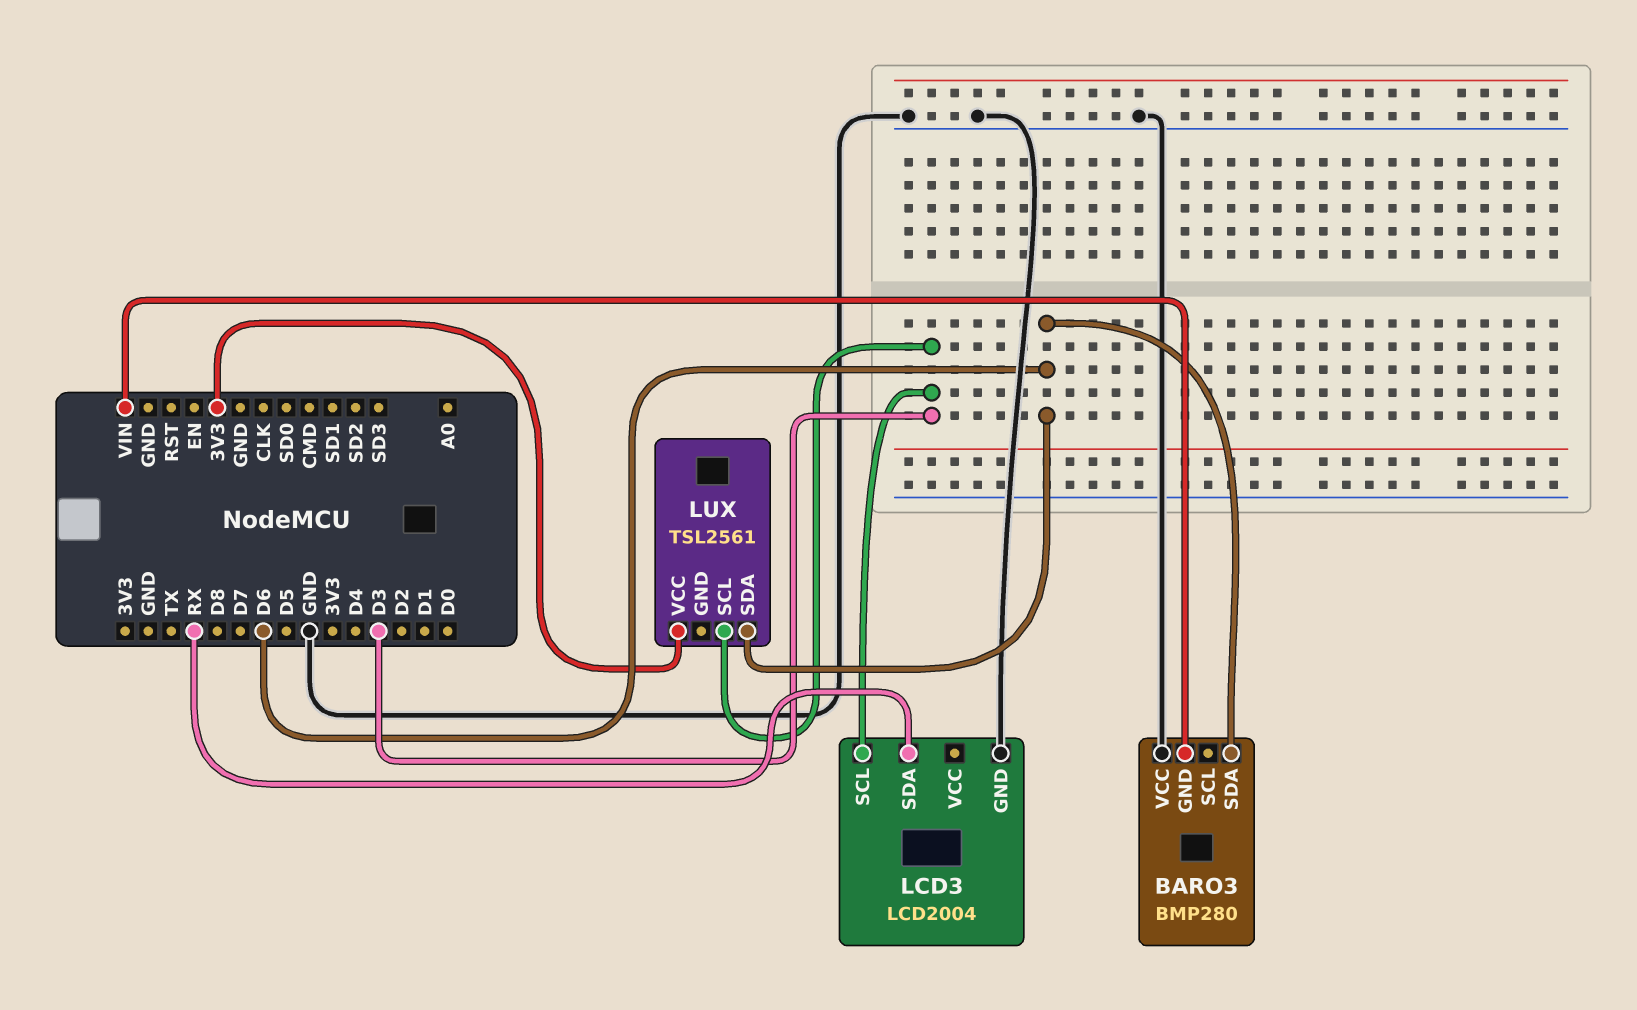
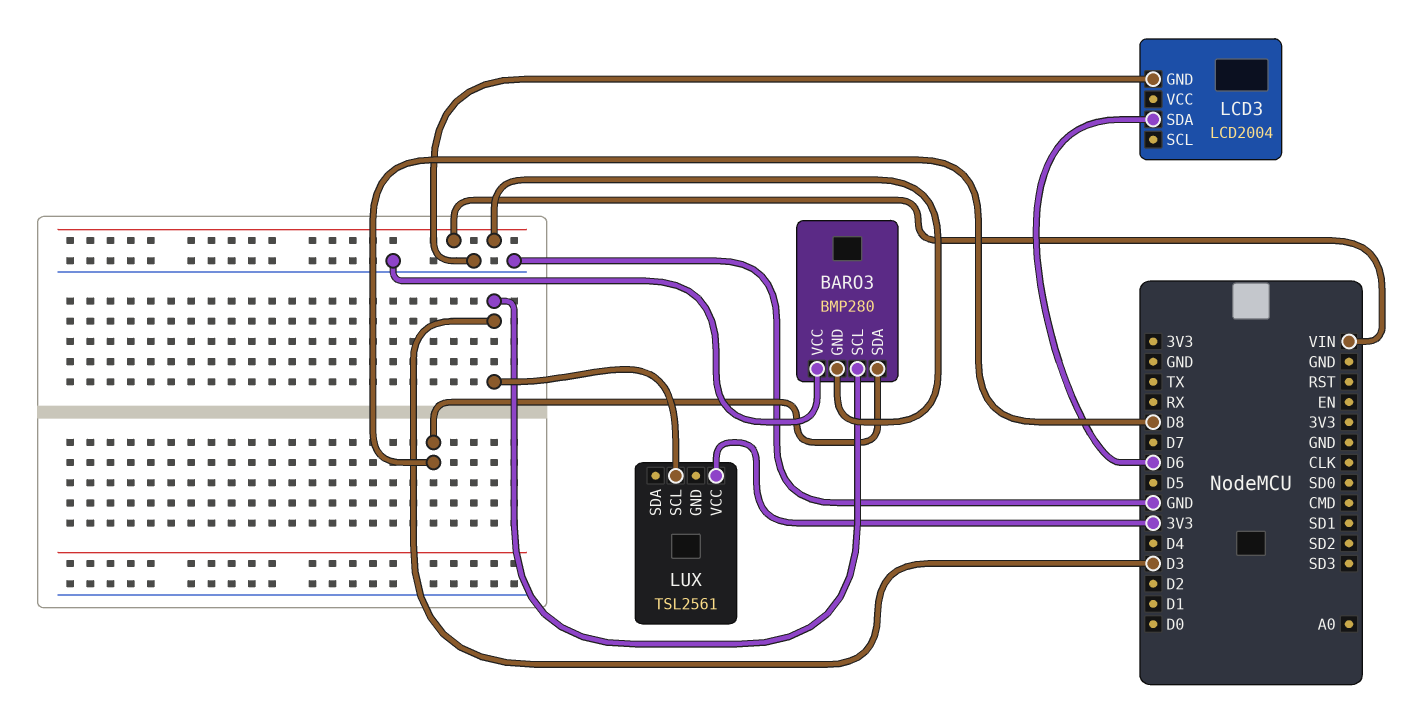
BARO3 pin SCL: none -> D3
BARO3 pin SDA: D6 -> D8
LCD3 pin SCL: D3 -> none
LCD3 pin SDA: RX -> D6
LUX pin SDA: D6 -> none

